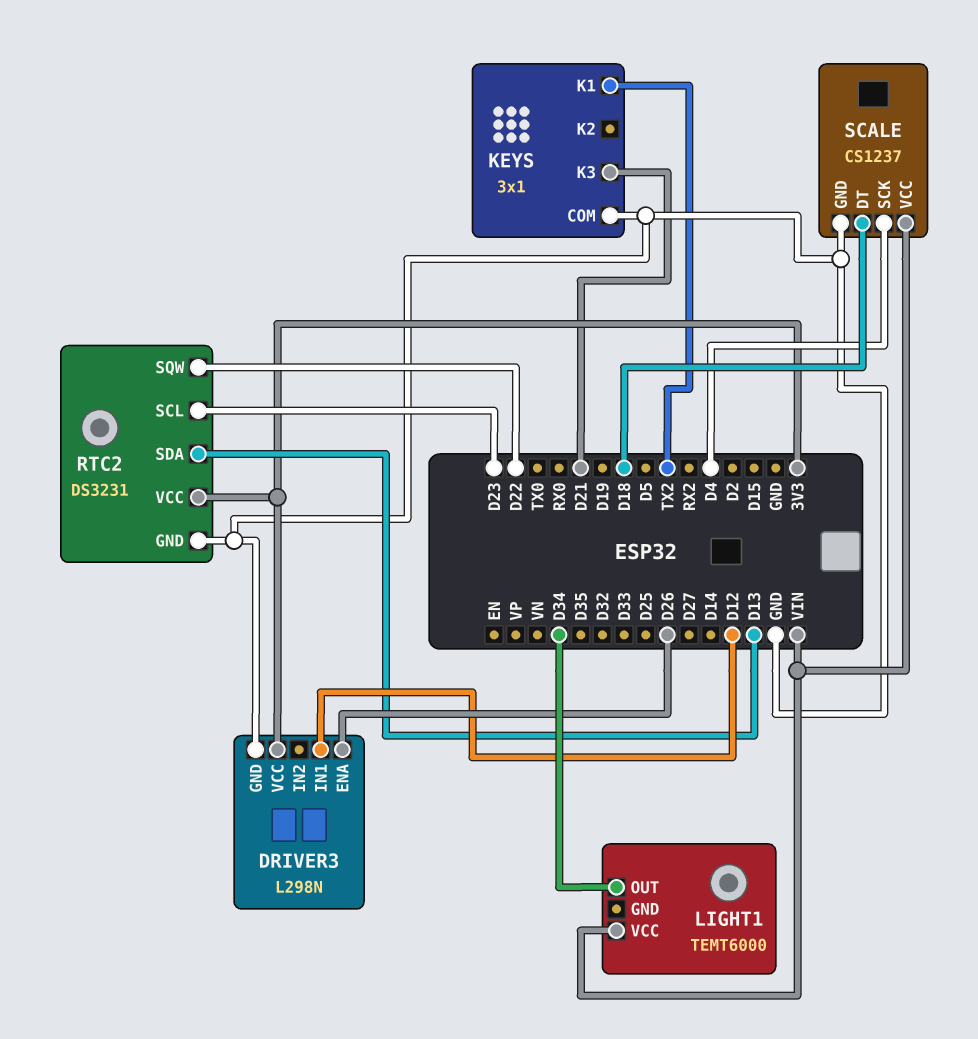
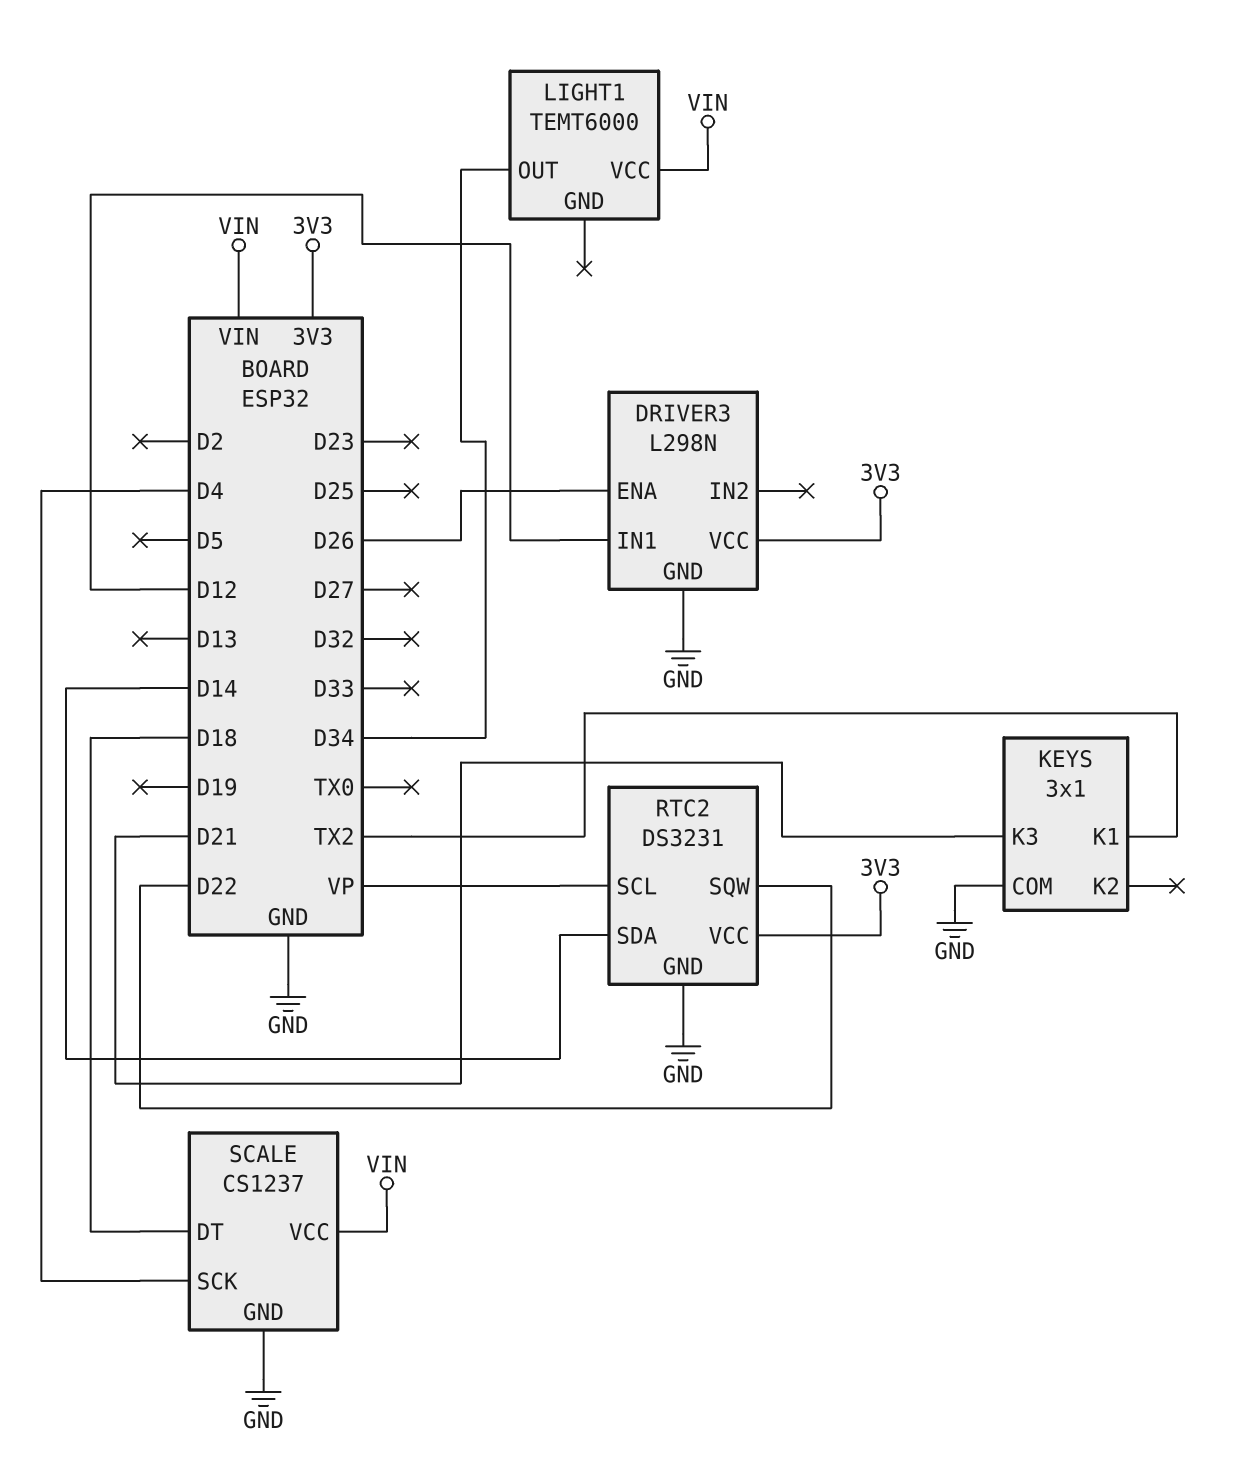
RTC2 pin SCL: D23 -> VP
RTC2 pin SDA: D13 -> D14

